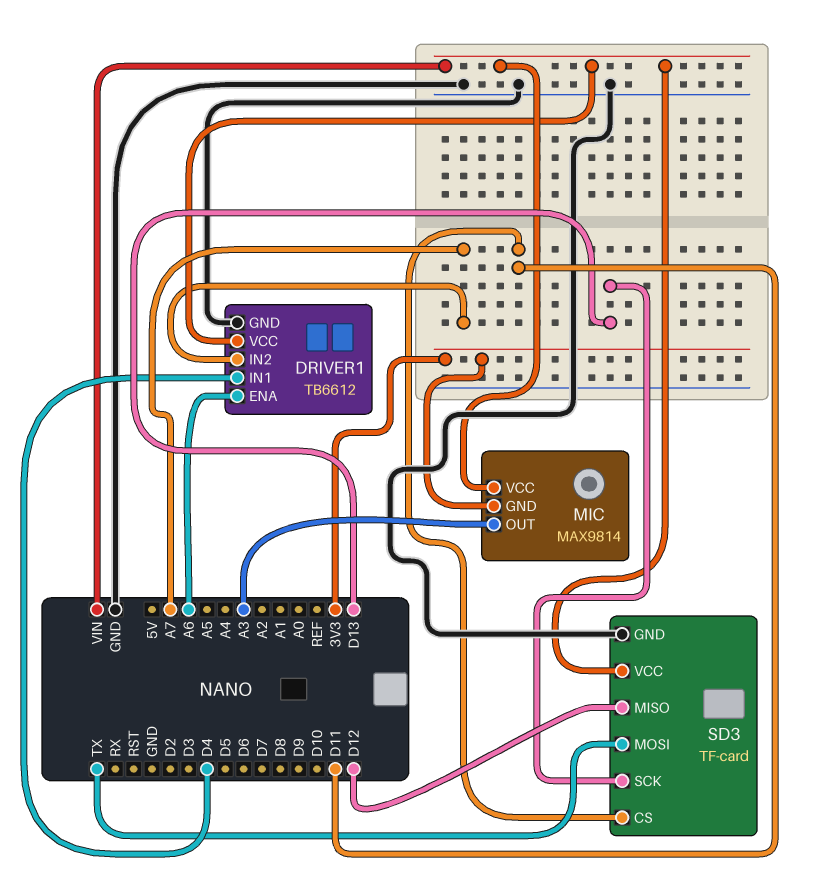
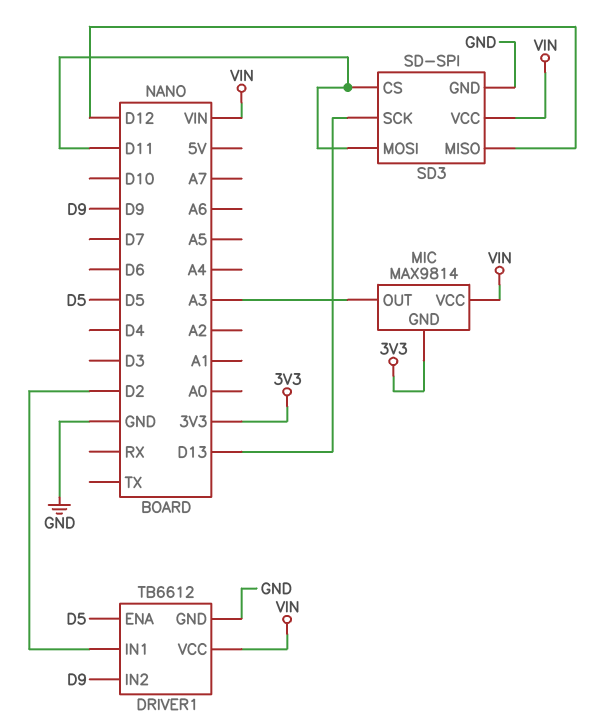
DRIVER1 pin ENA: A6 -> D5
DRIVER1 pin IN1: D4 -> D2
DRIVER1 pin IN2: A7 -> D9
SD3: TF-card -> SD-SPI
SD3 pin MOSI: TX -> D11

